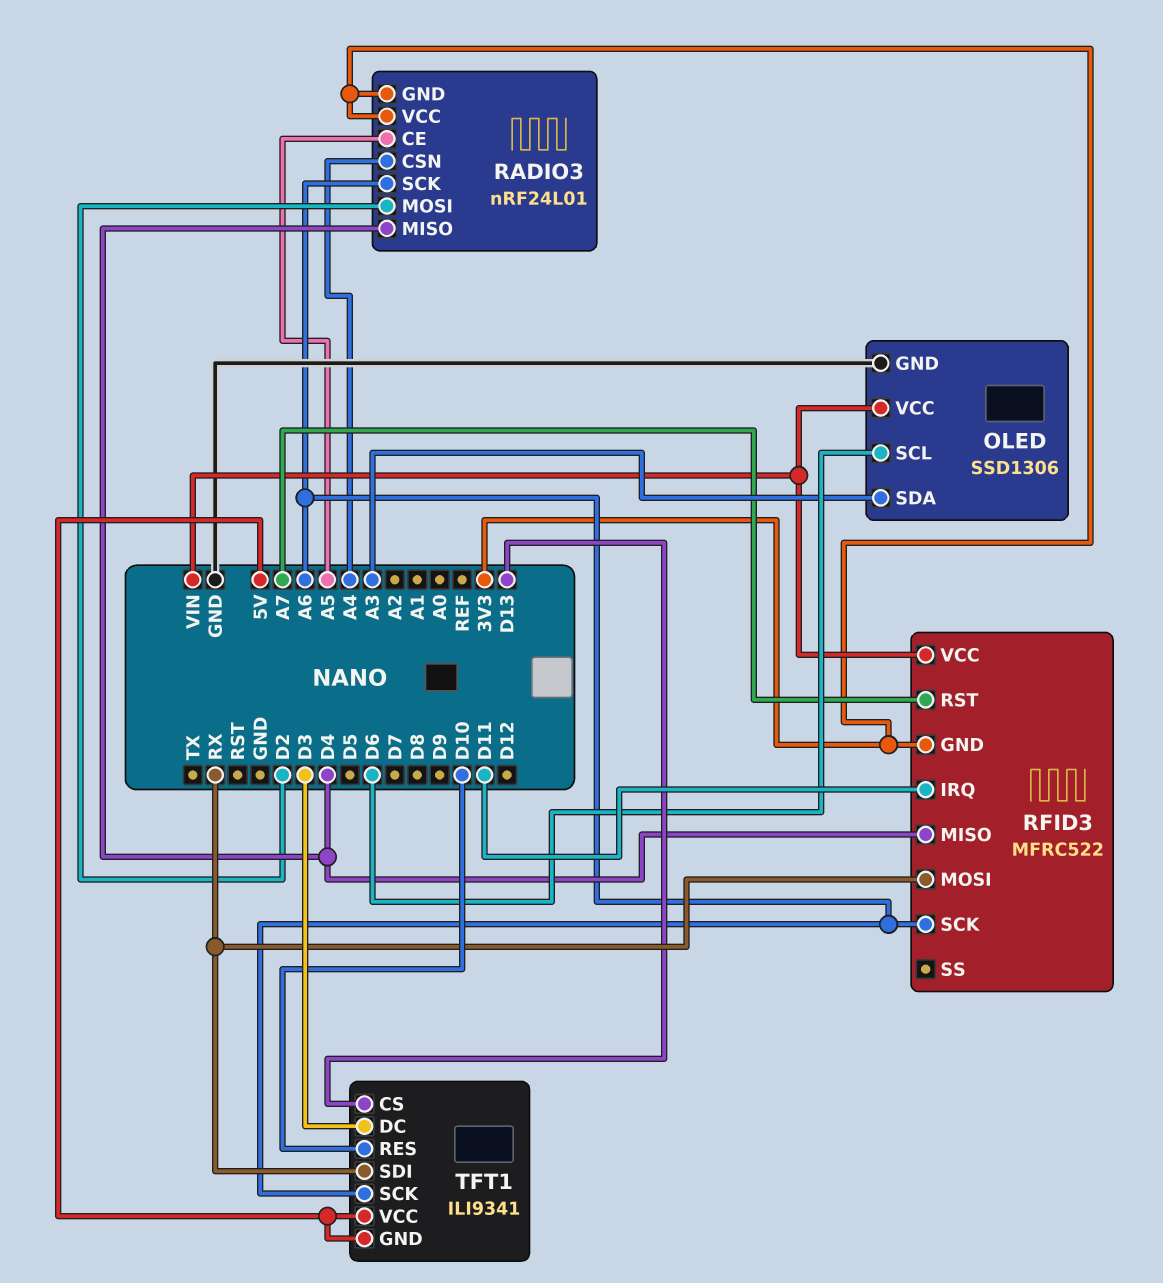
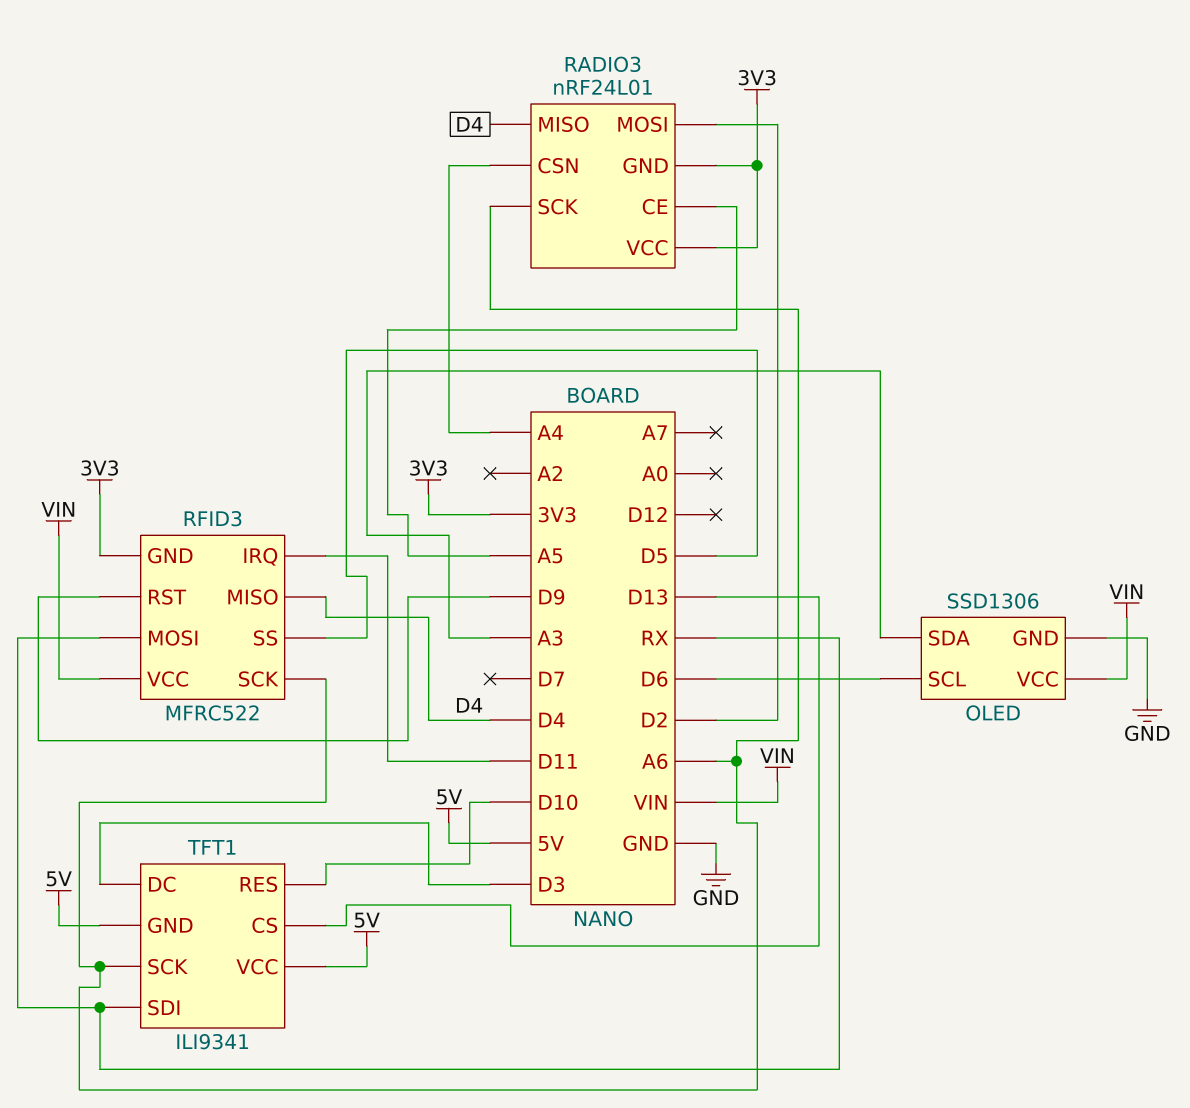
RFID3 pin RST: A7 -> D9
RFID3 pin SS: none -> D5

